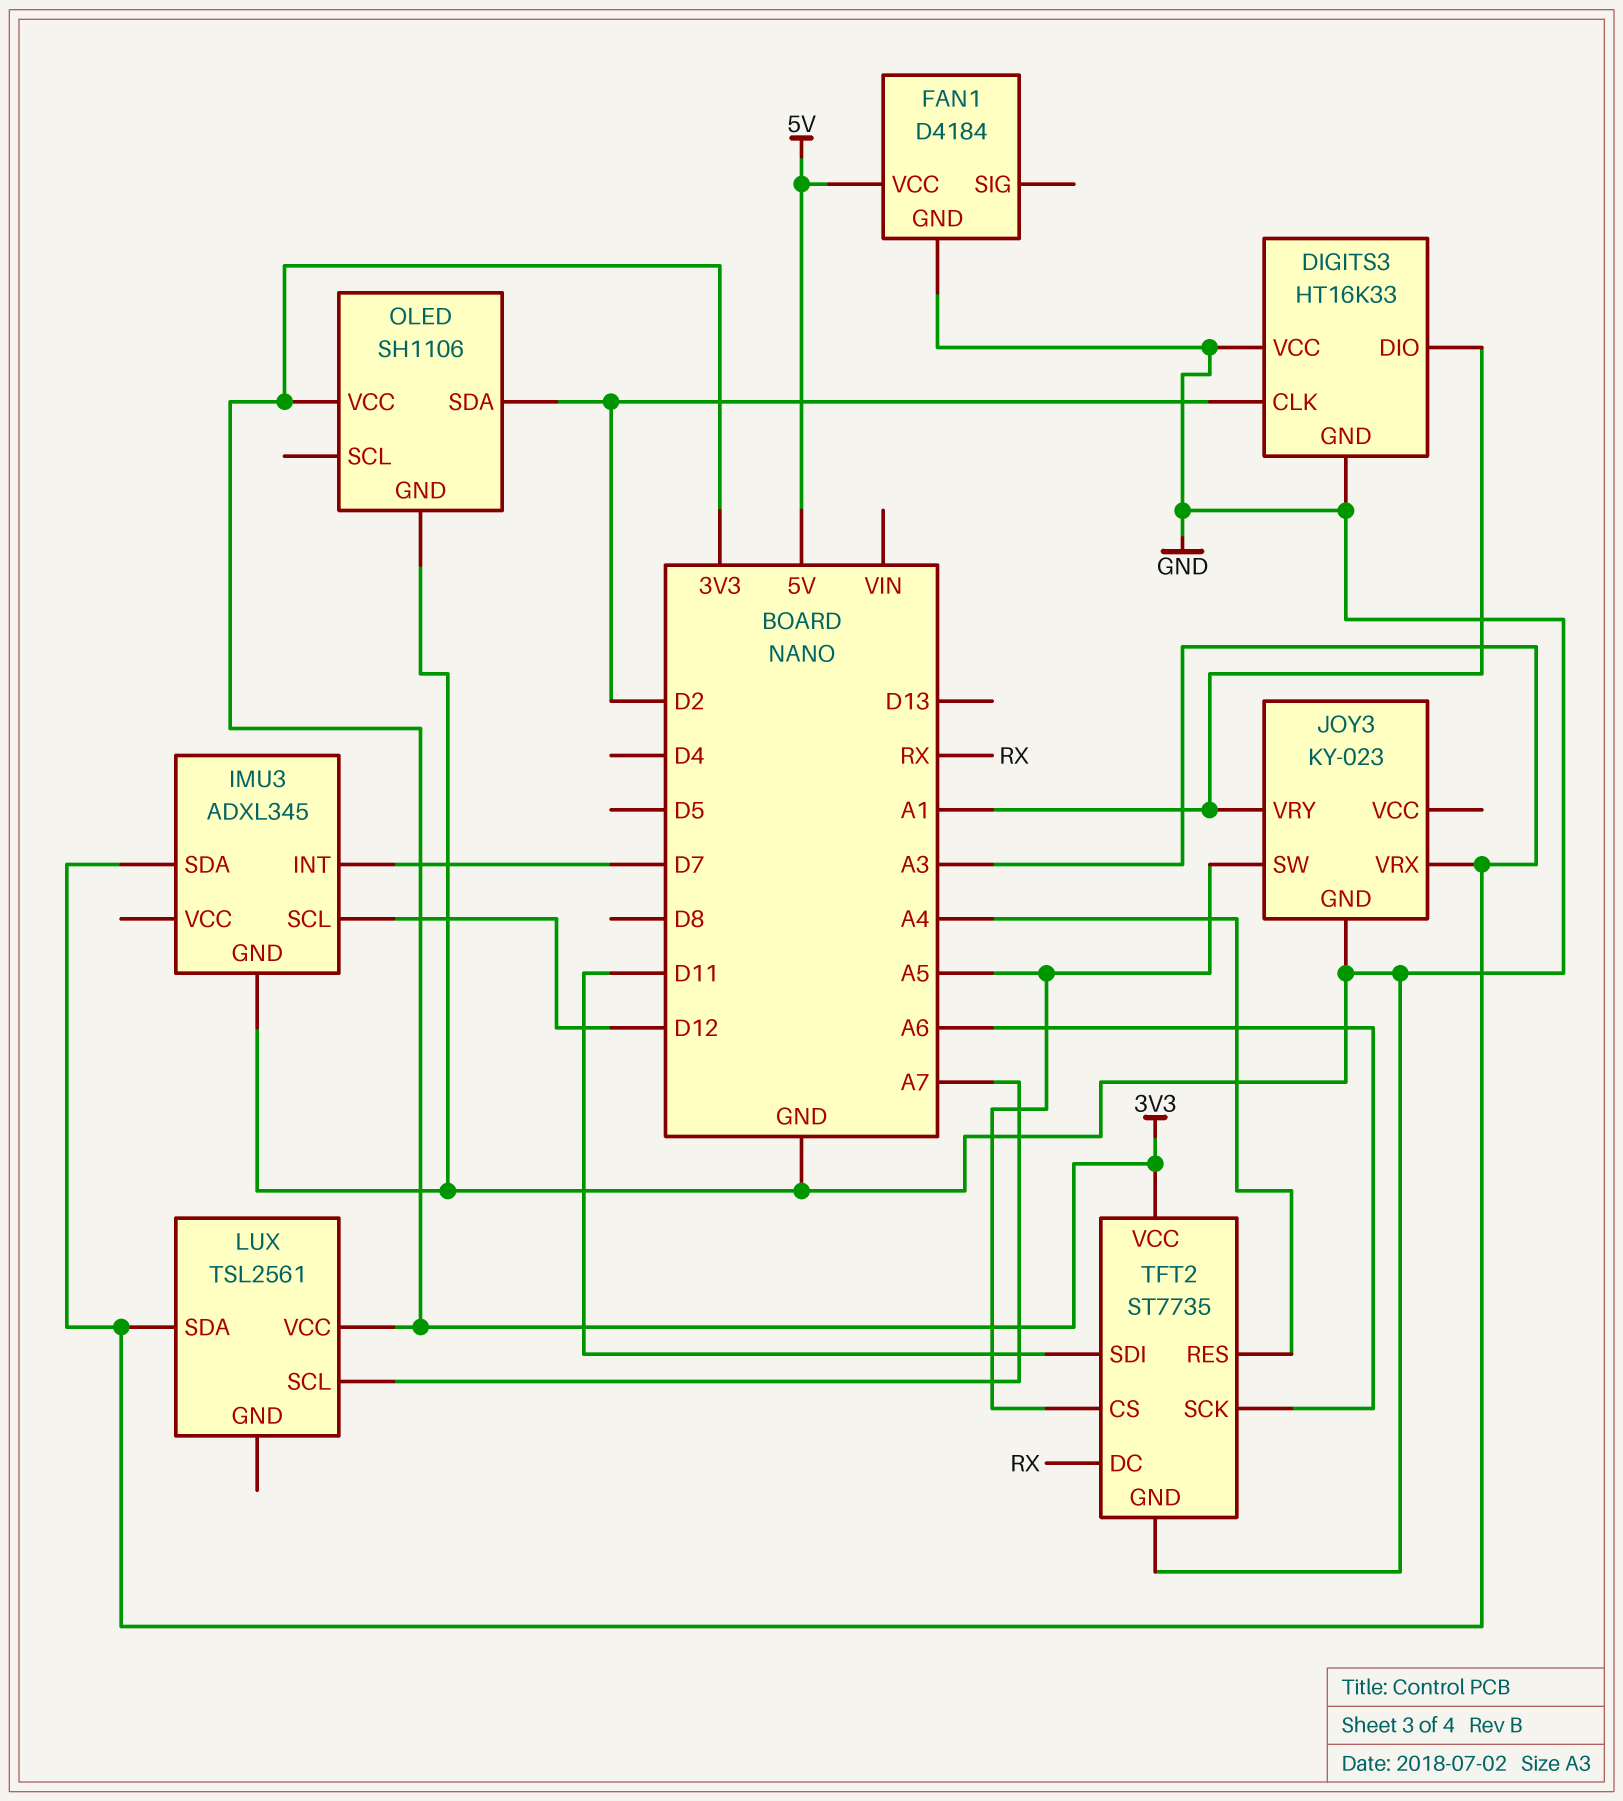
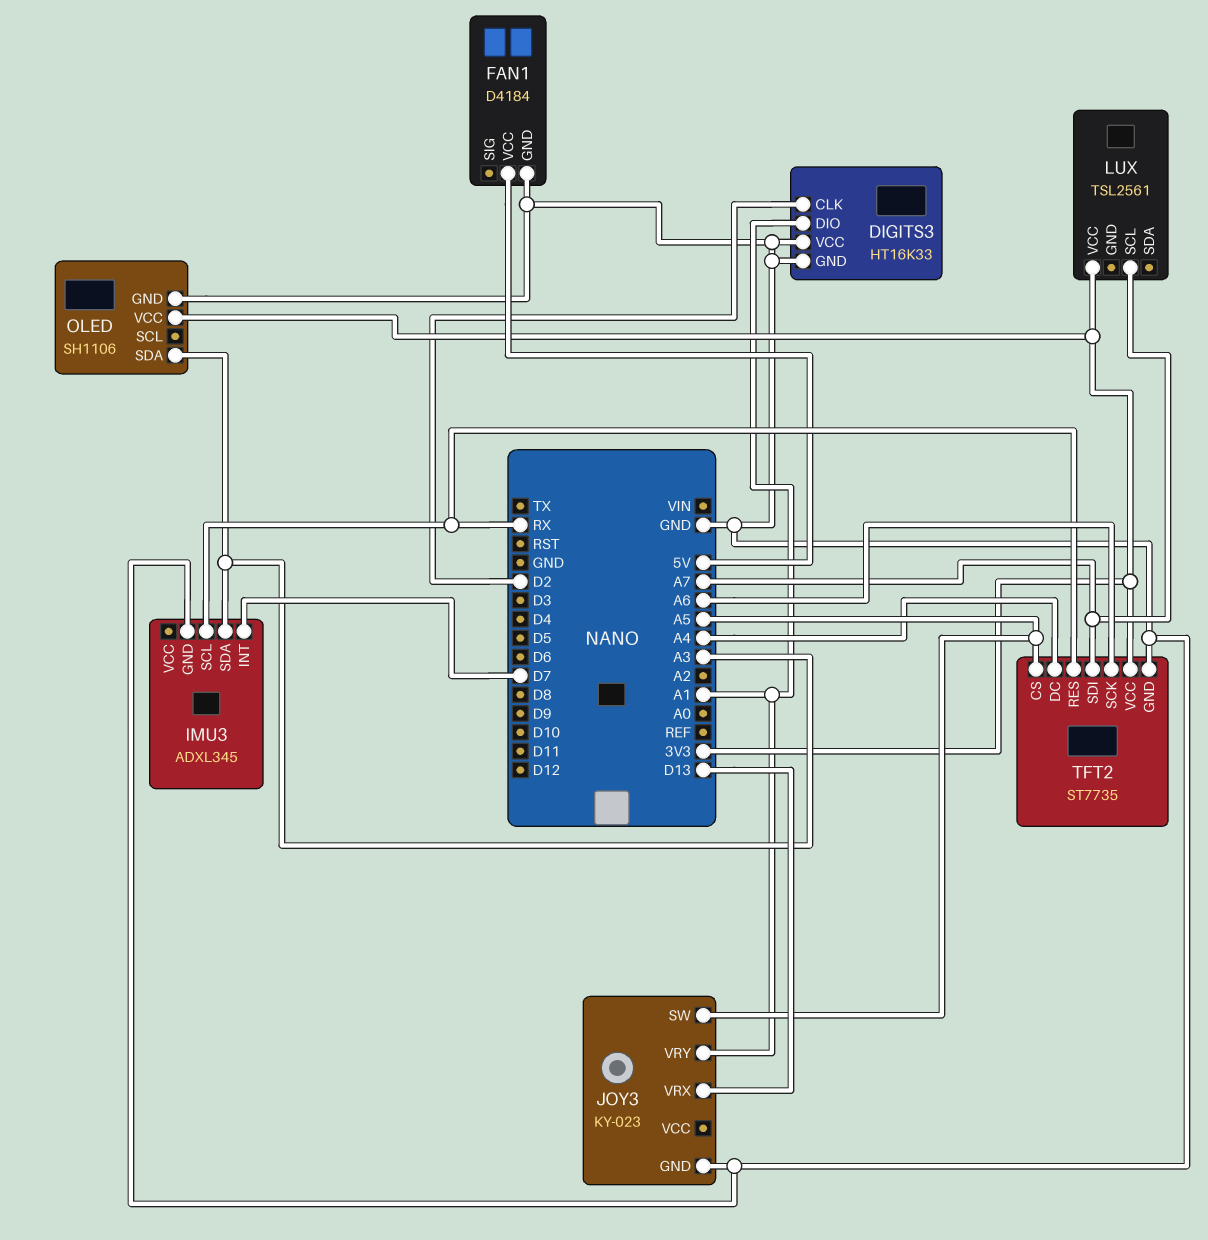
IMU3 pin SCL: D12 -> RX
JOY3 pin VRX: A3 -> D13
LUX pin SDA: A3 -> none
OLED pin SDA: D2 -> A3
TFT2 pin DC: RX -> A4
TFT2 pin RES: A4 -> RX
TFT2 pin SDI: D11 -> A7

